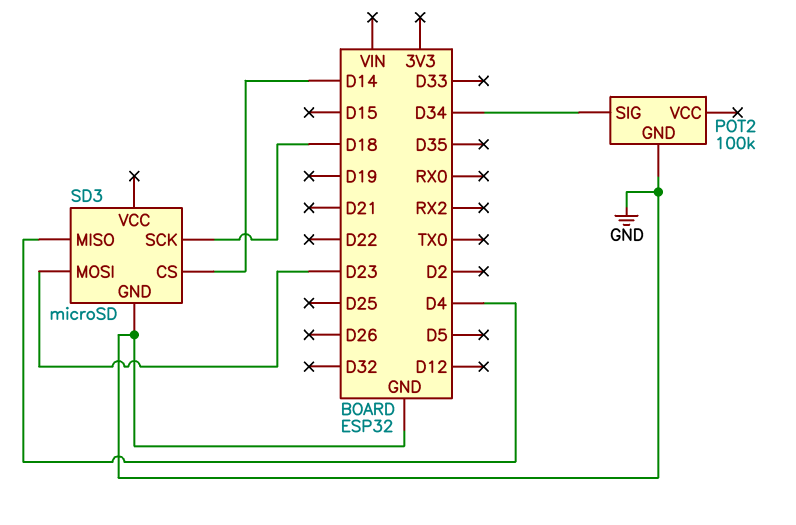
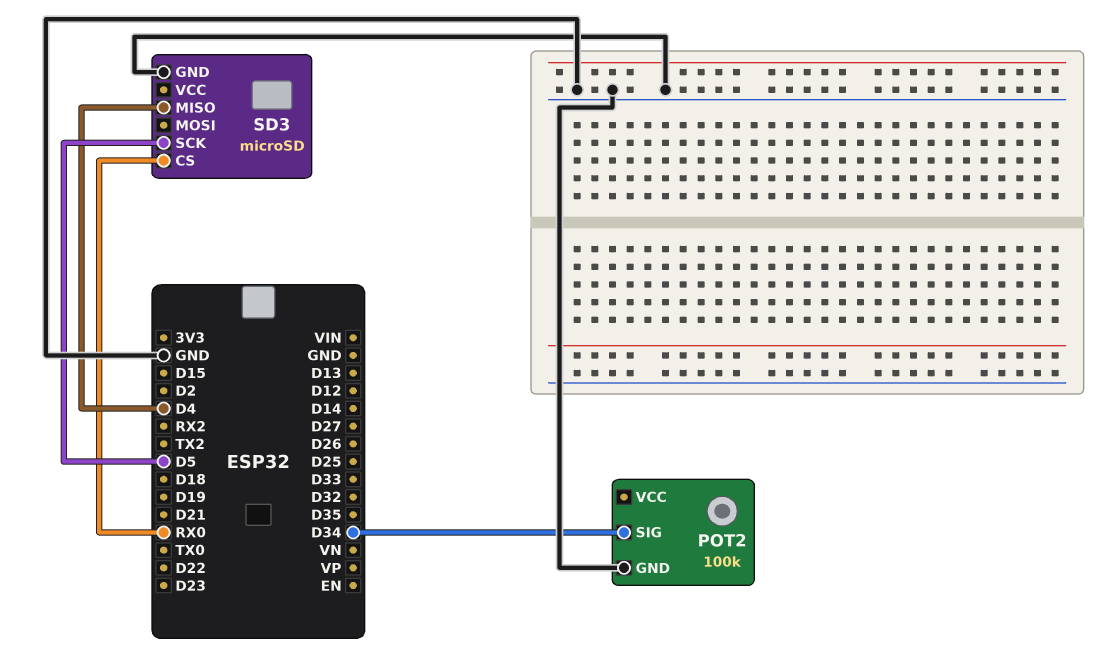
SD3 pin CS: D14 -> RX0
SD3 pin MOSI: D23 -> none
SD3 pin SCK: D18 -> D5

